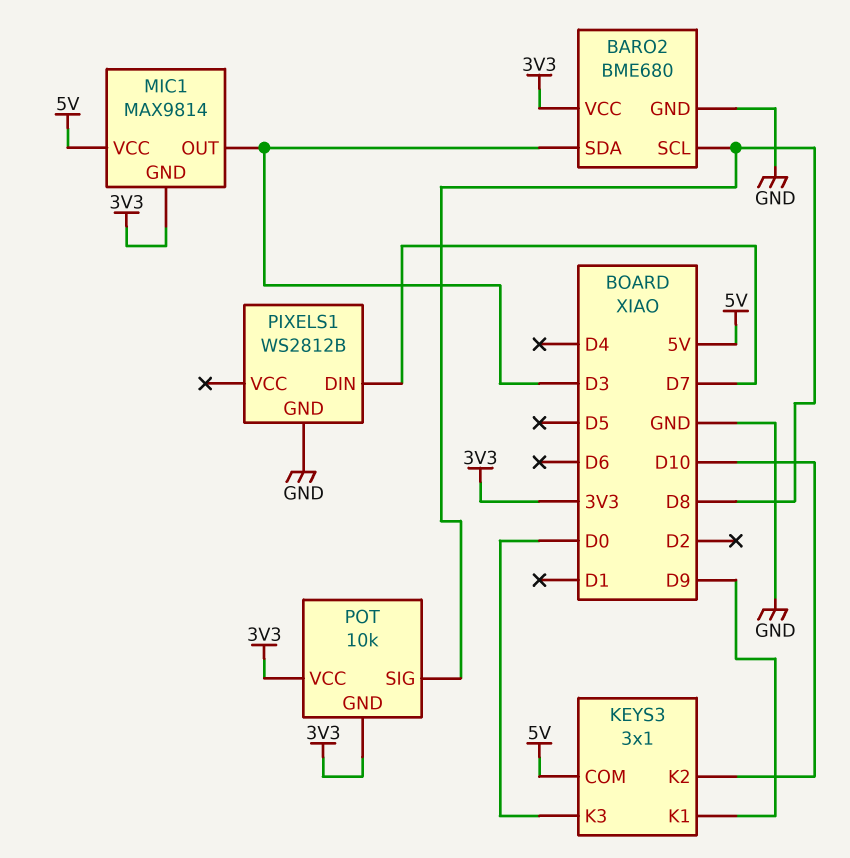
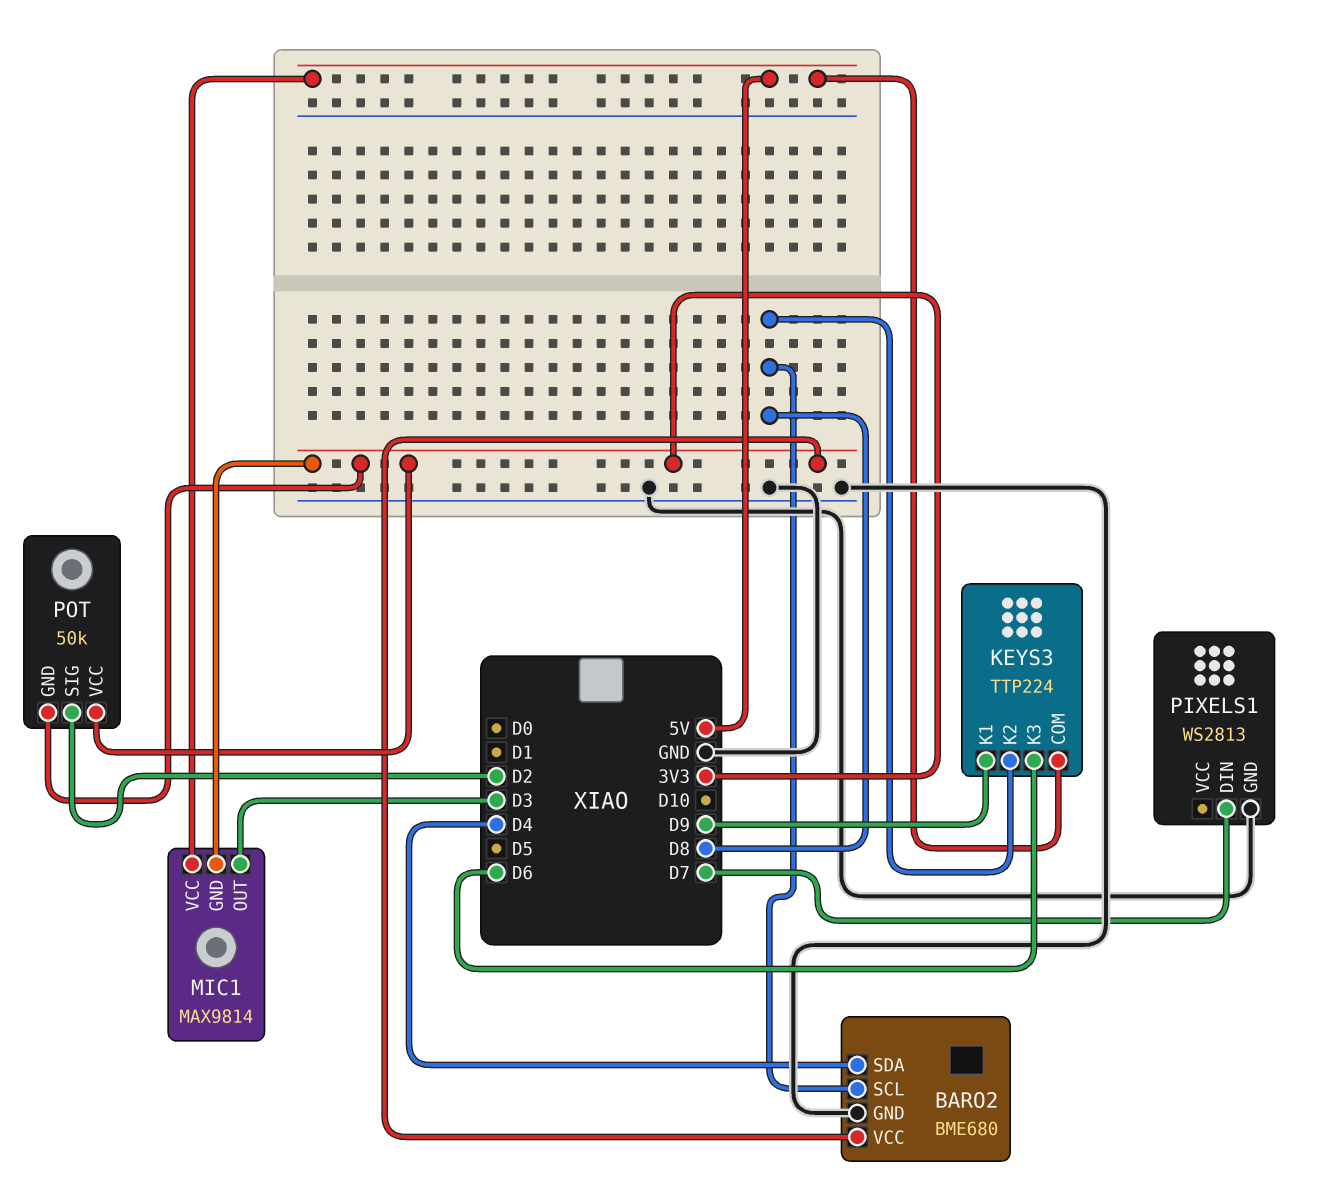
BARO2 pin SDA: D3 -> D4
KEYS3: 3x1 -> TTP224
KEYS3 pin K2: D10 -> D8
KEYS3 pin K3: D0 -> D6
PIXELS1: WS2812B -> WS2813
POT: 10k -> 50k
POT pin SIG: D8 -> D2

